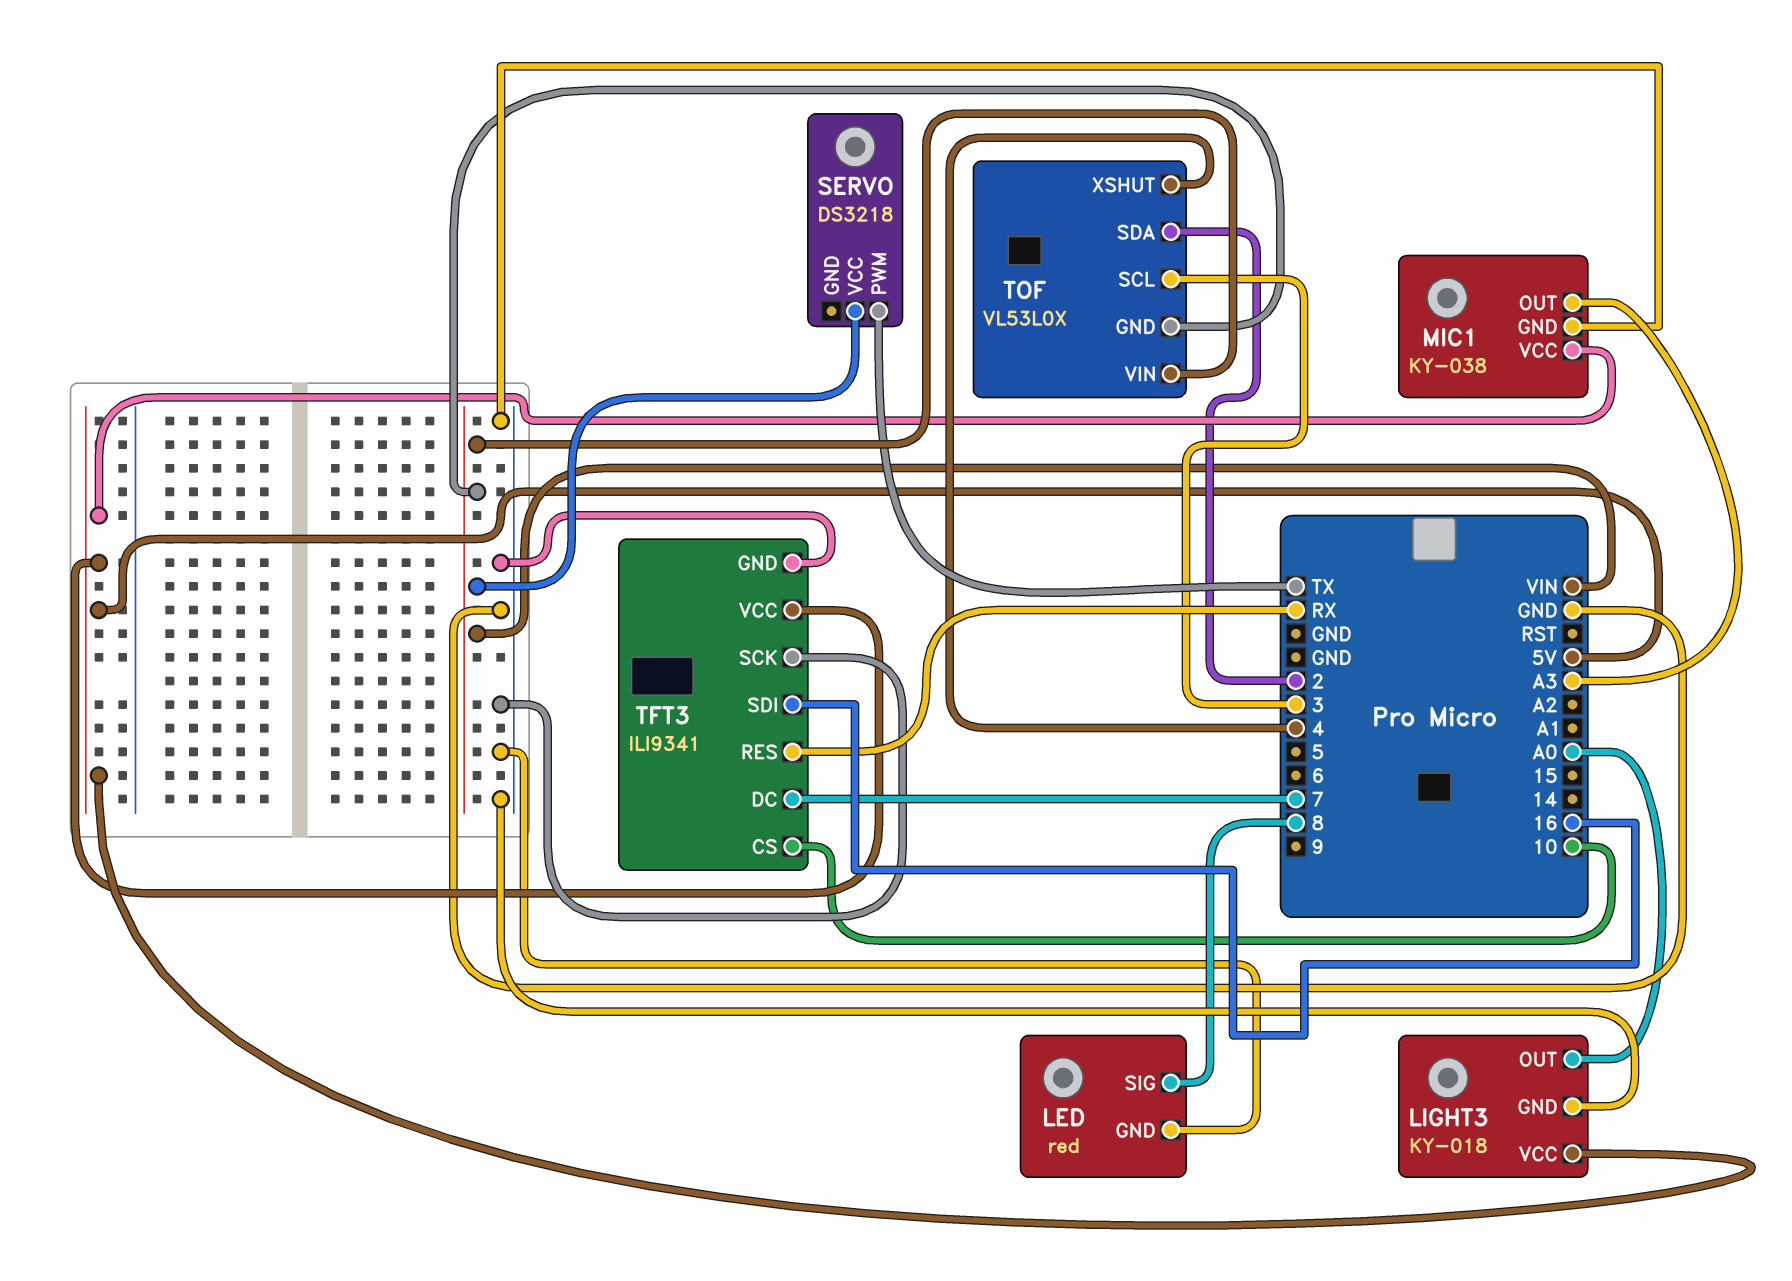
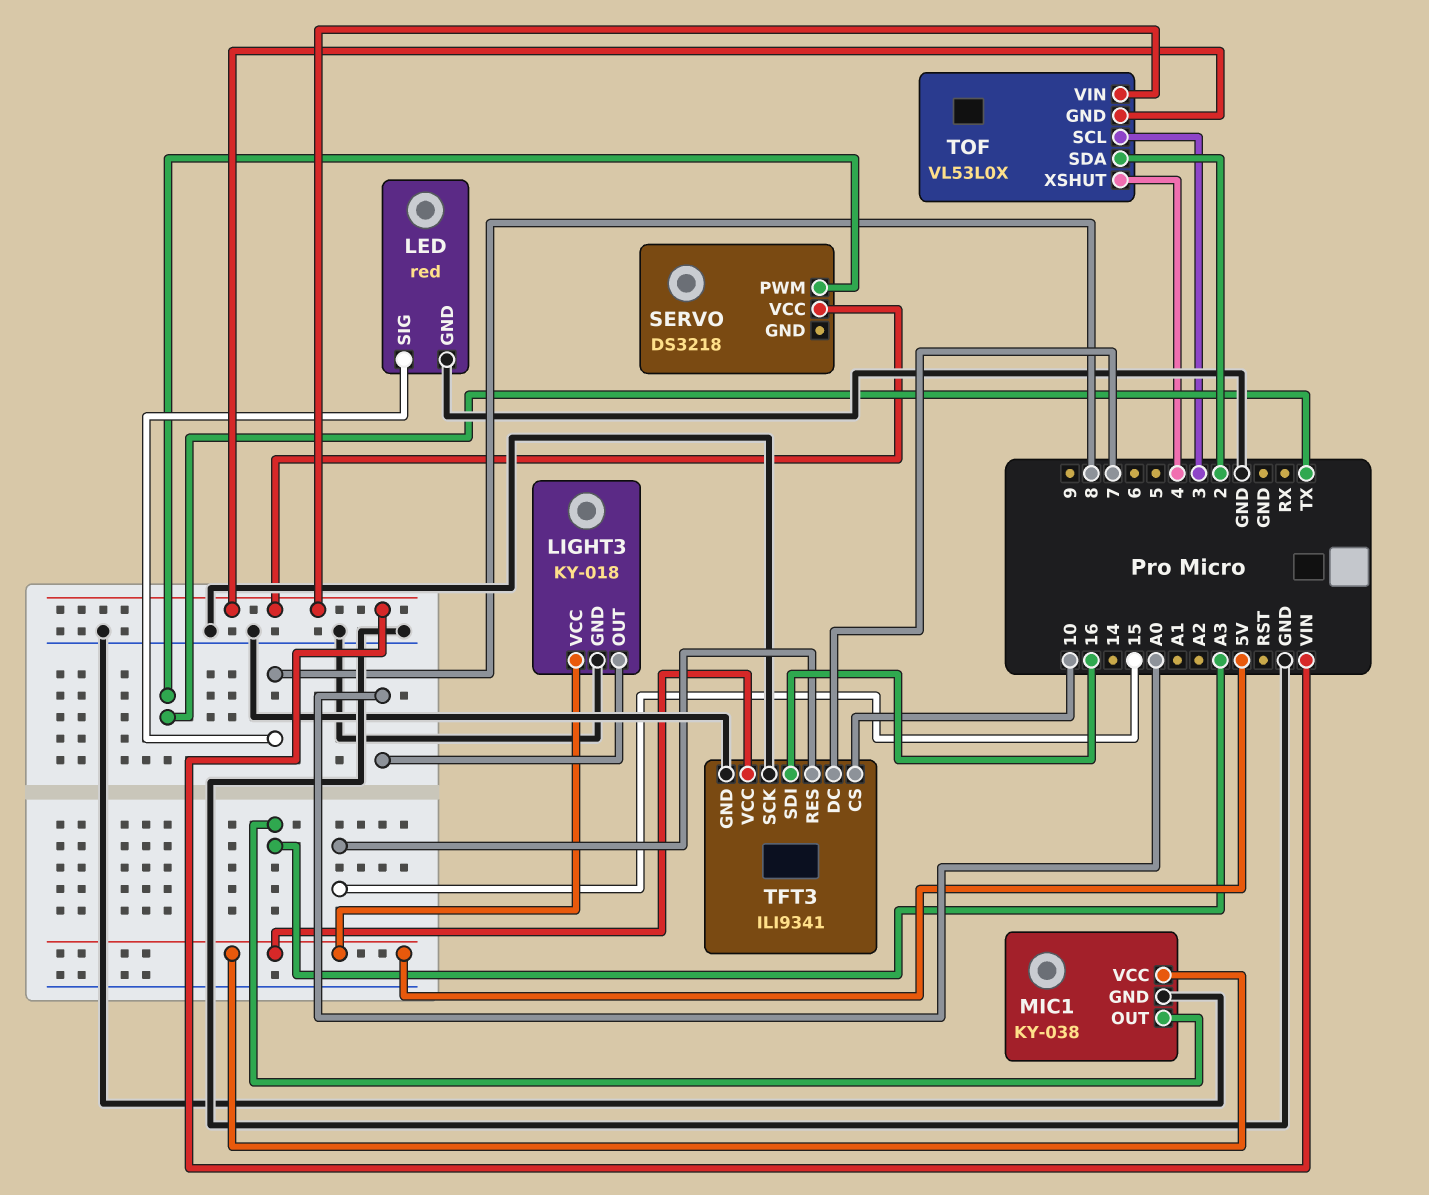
TFT3 pin RES: RX -> 15

